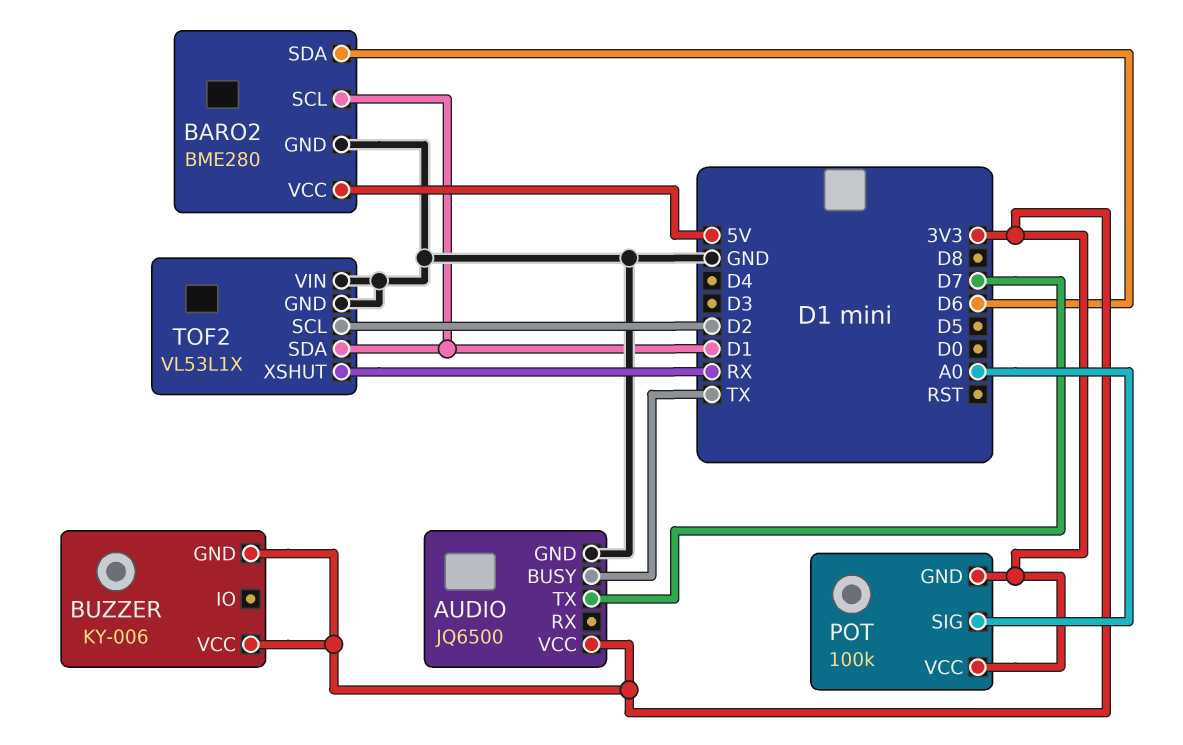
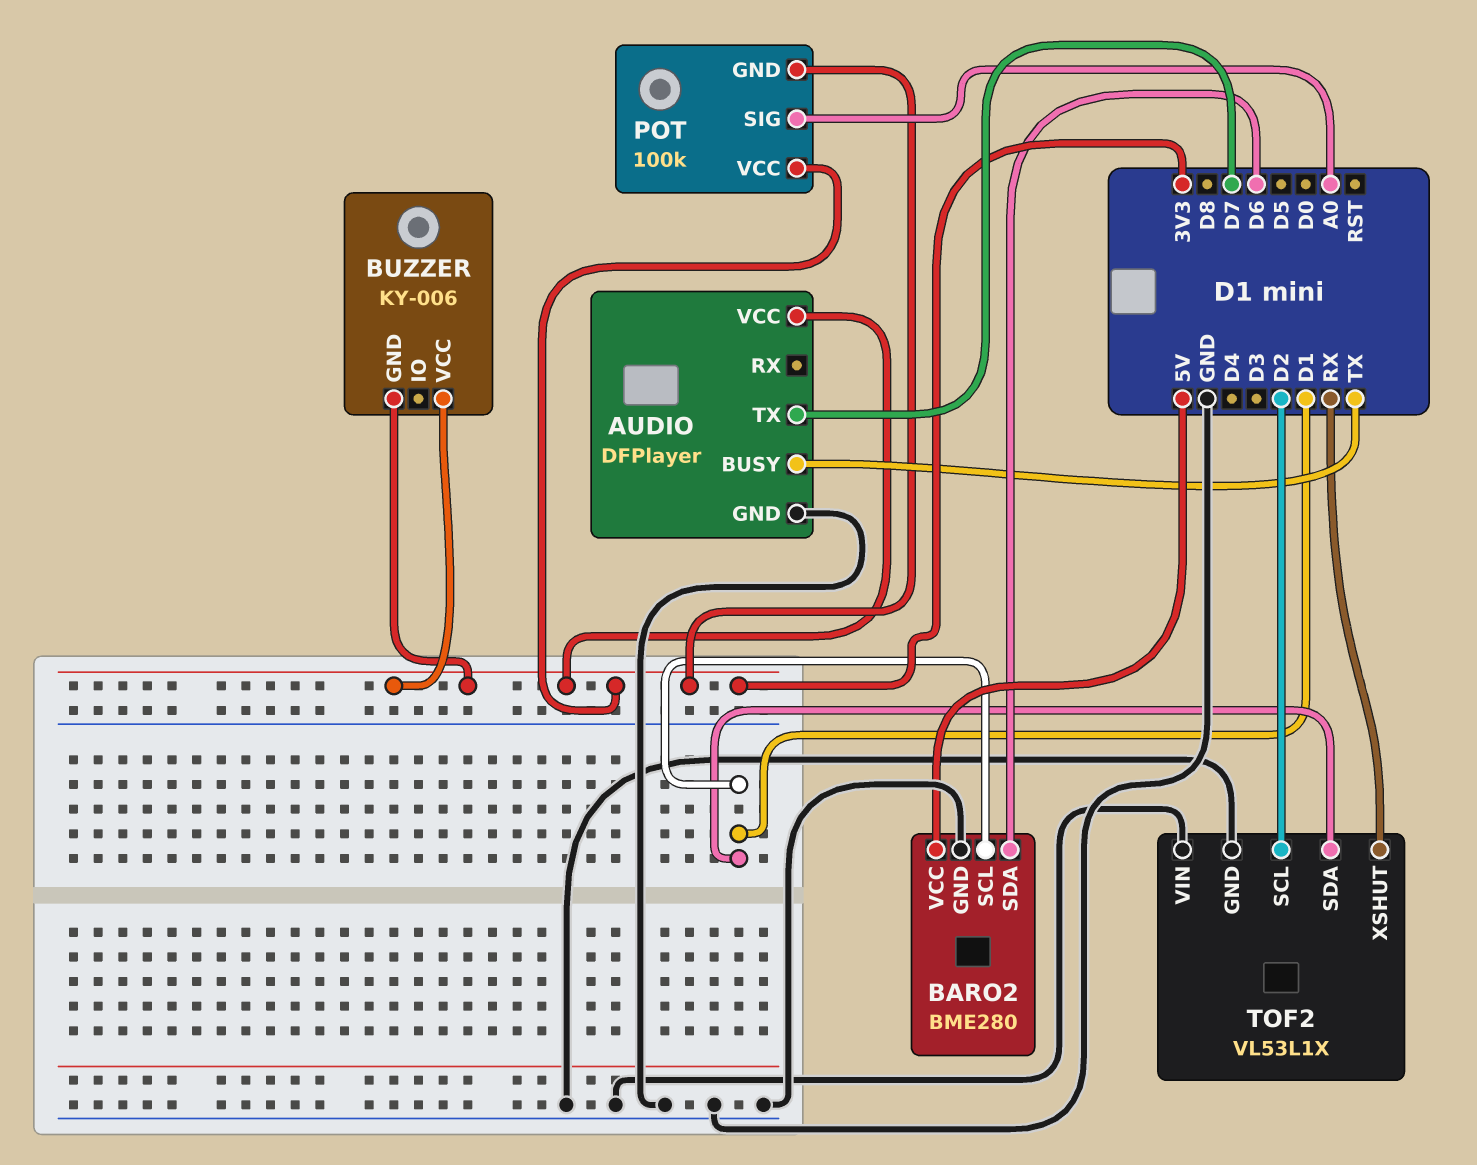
AUDIO: JQ6500 -> DFPlayer

